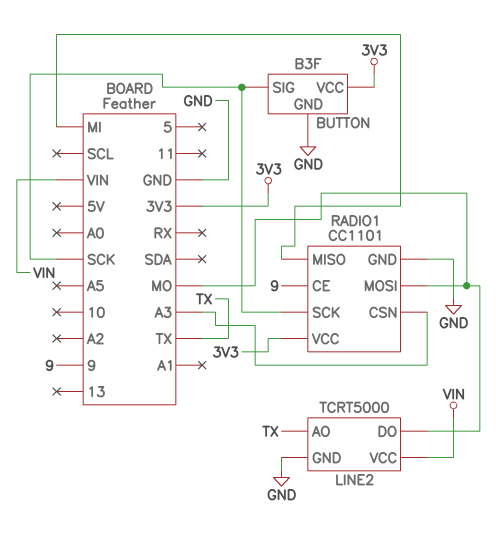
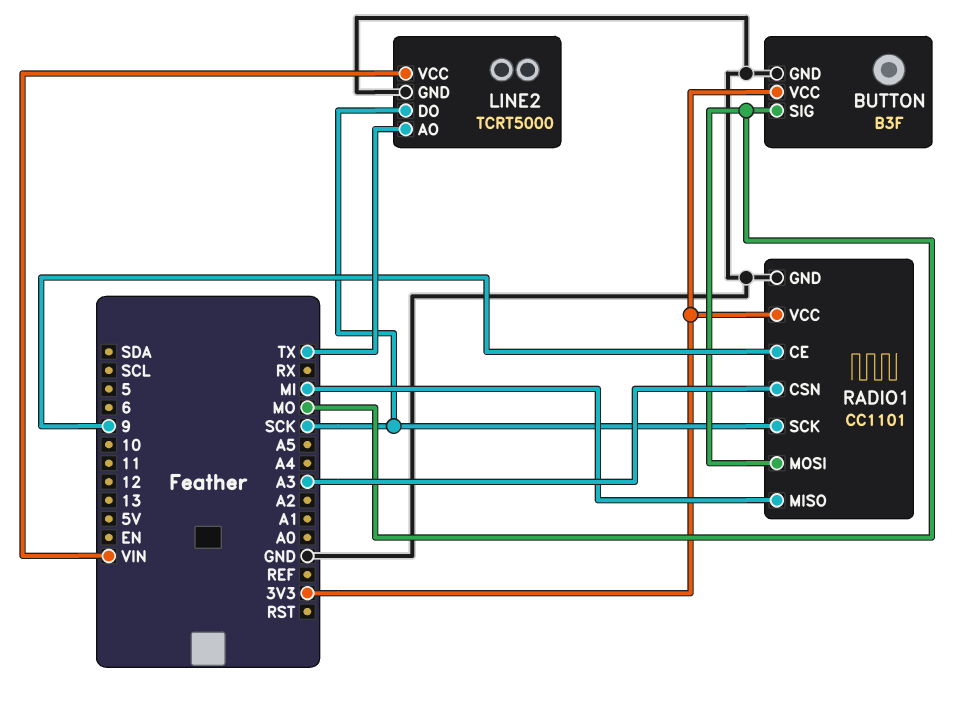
BUTTON pin SIG: SCK -> MO
LINE2 pin DO: MO -> SCK

